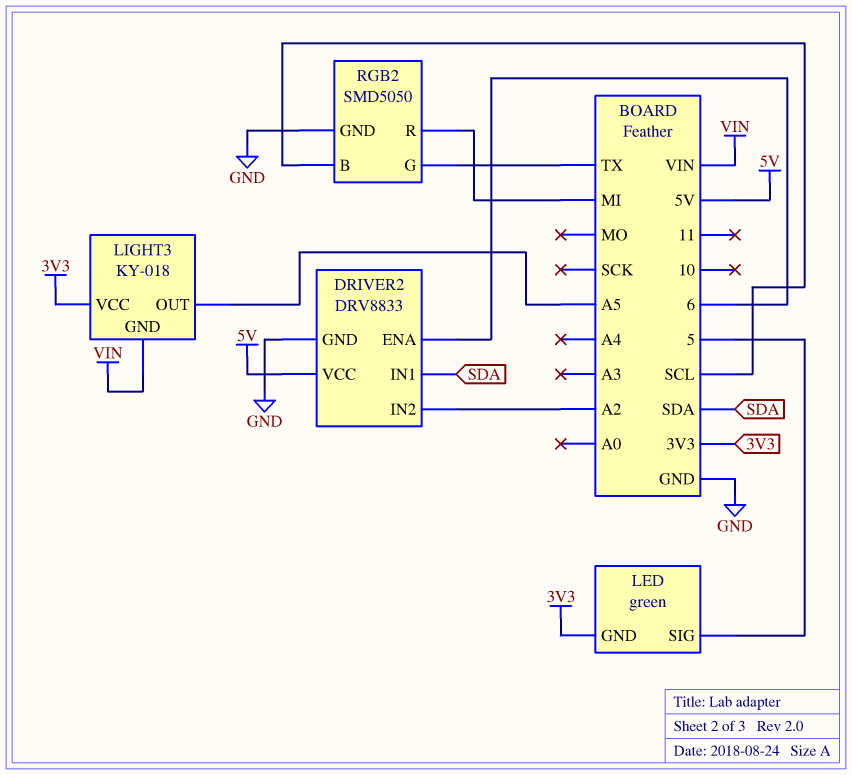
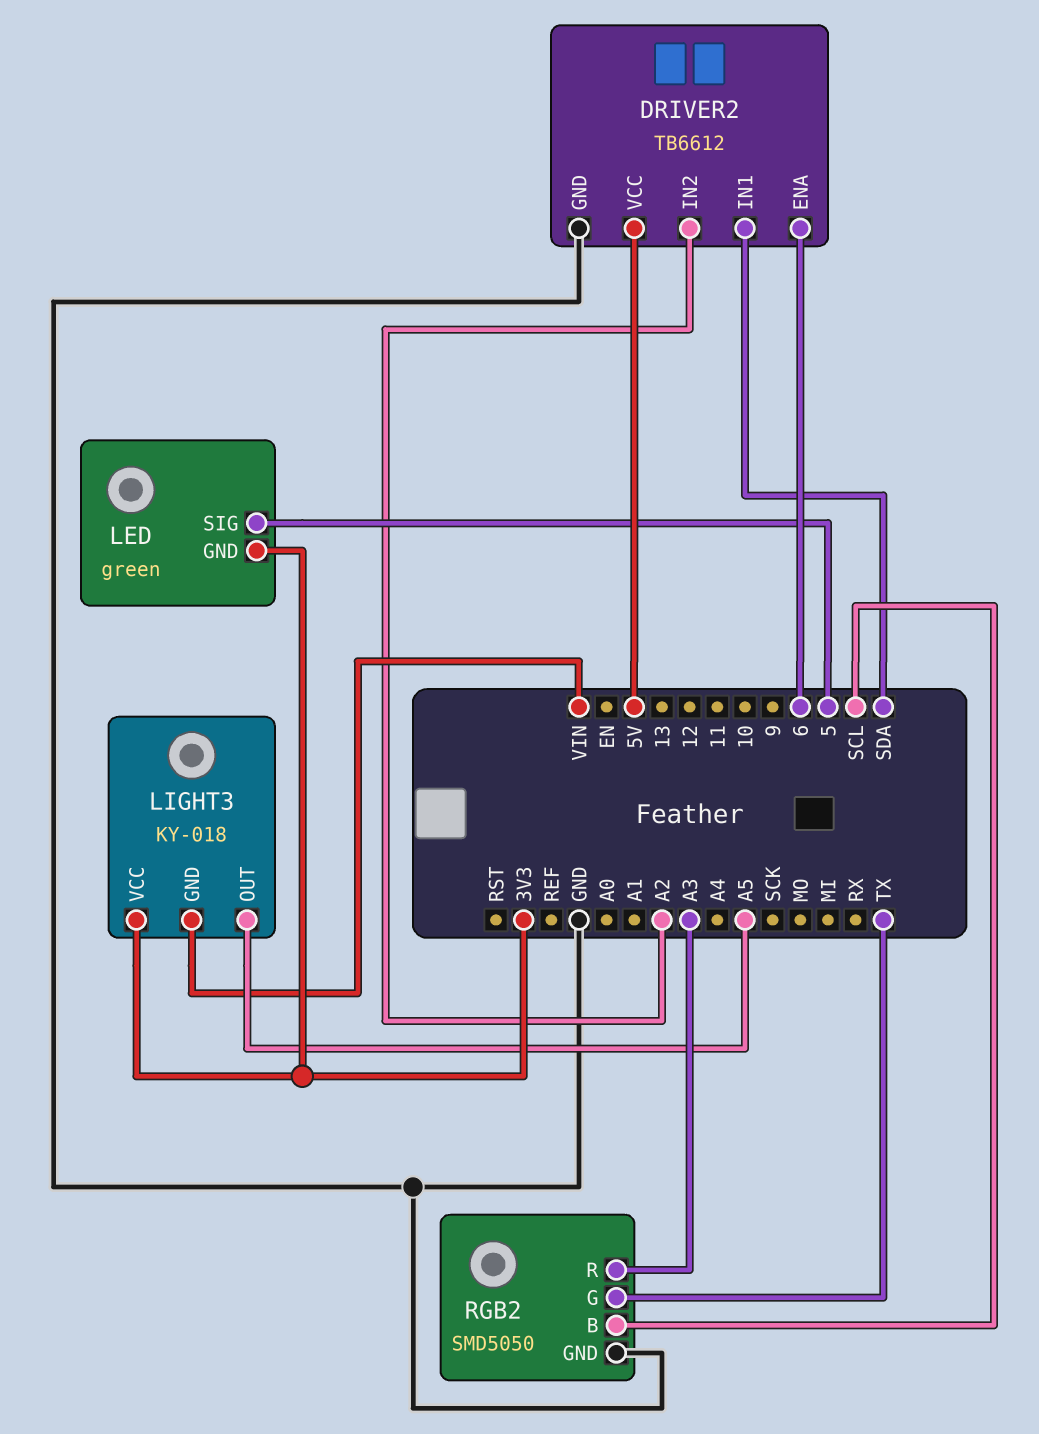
DRIVER2: DRV8833 -> TB6612
RGB2 pin R: MI -> A3

